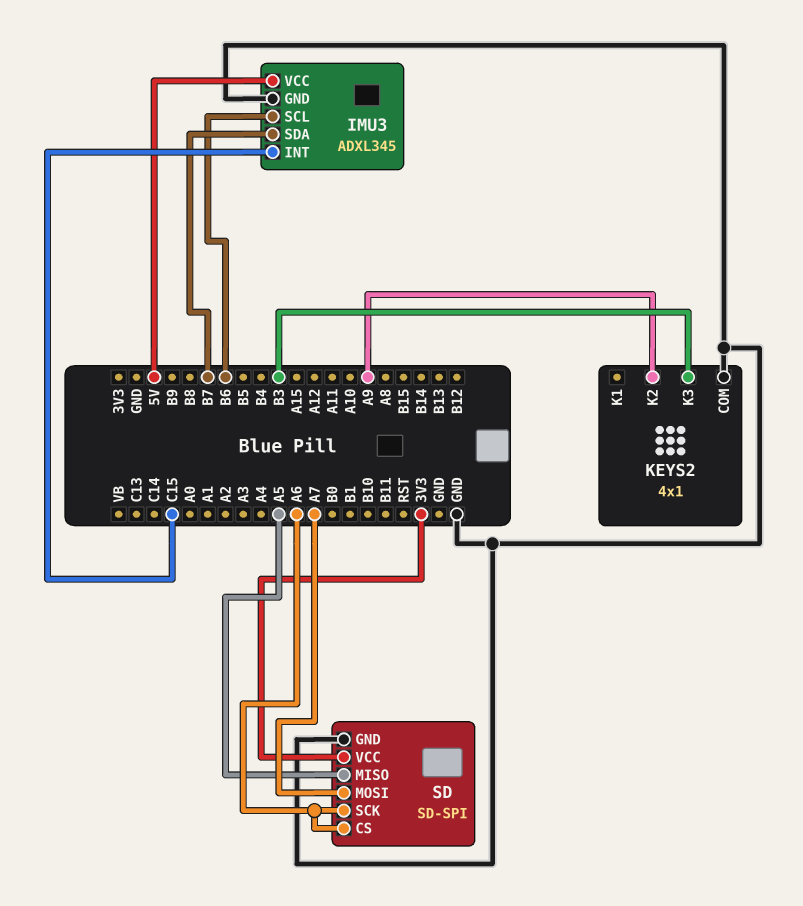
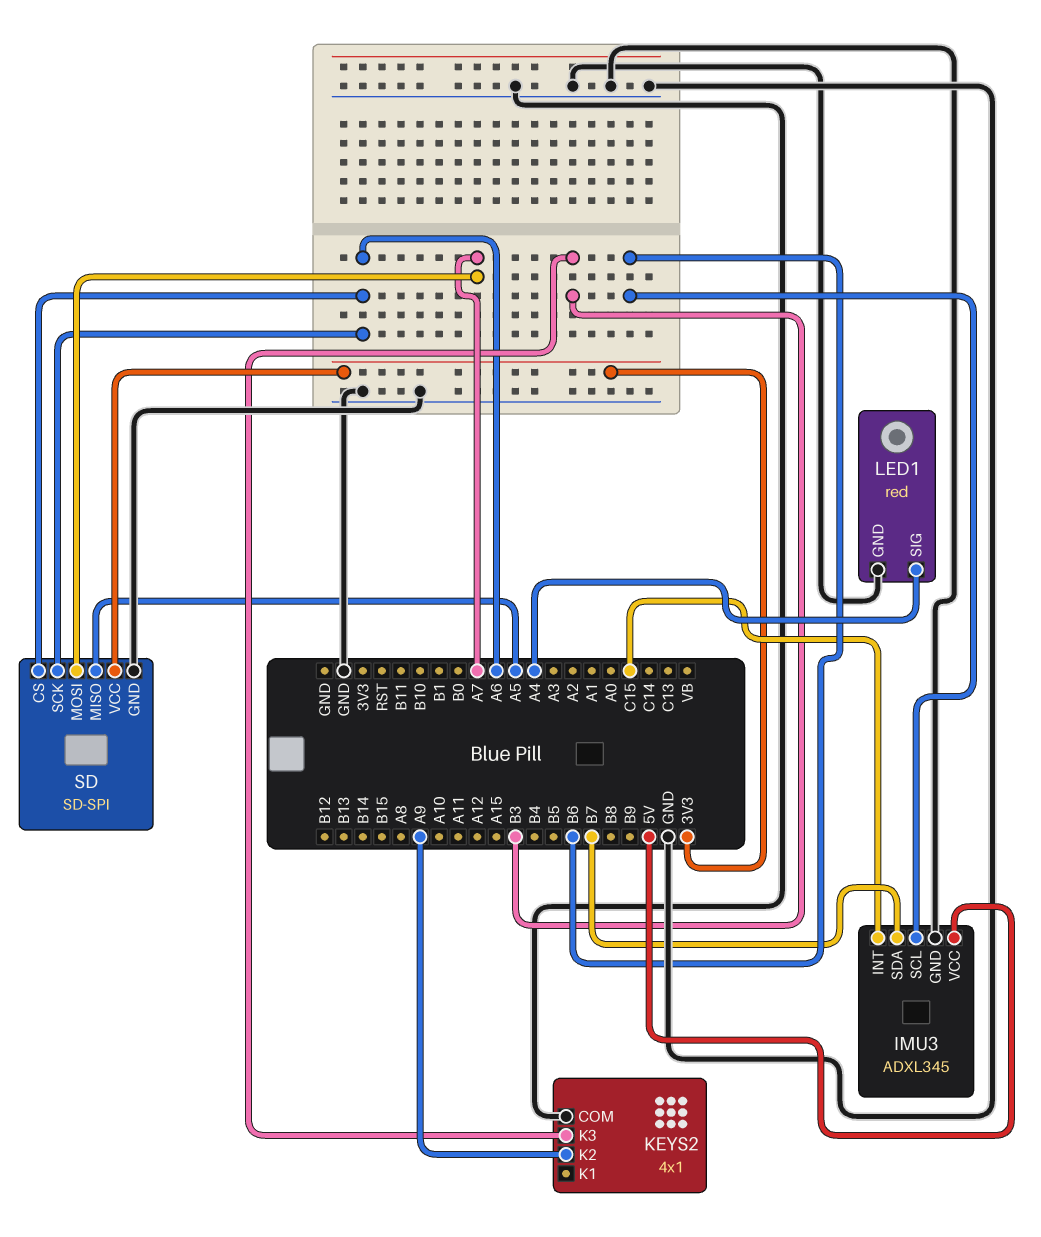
LED1: none -> red
LED1 pin GND: none -> GND
LED1 pin SIG: none -> A4

